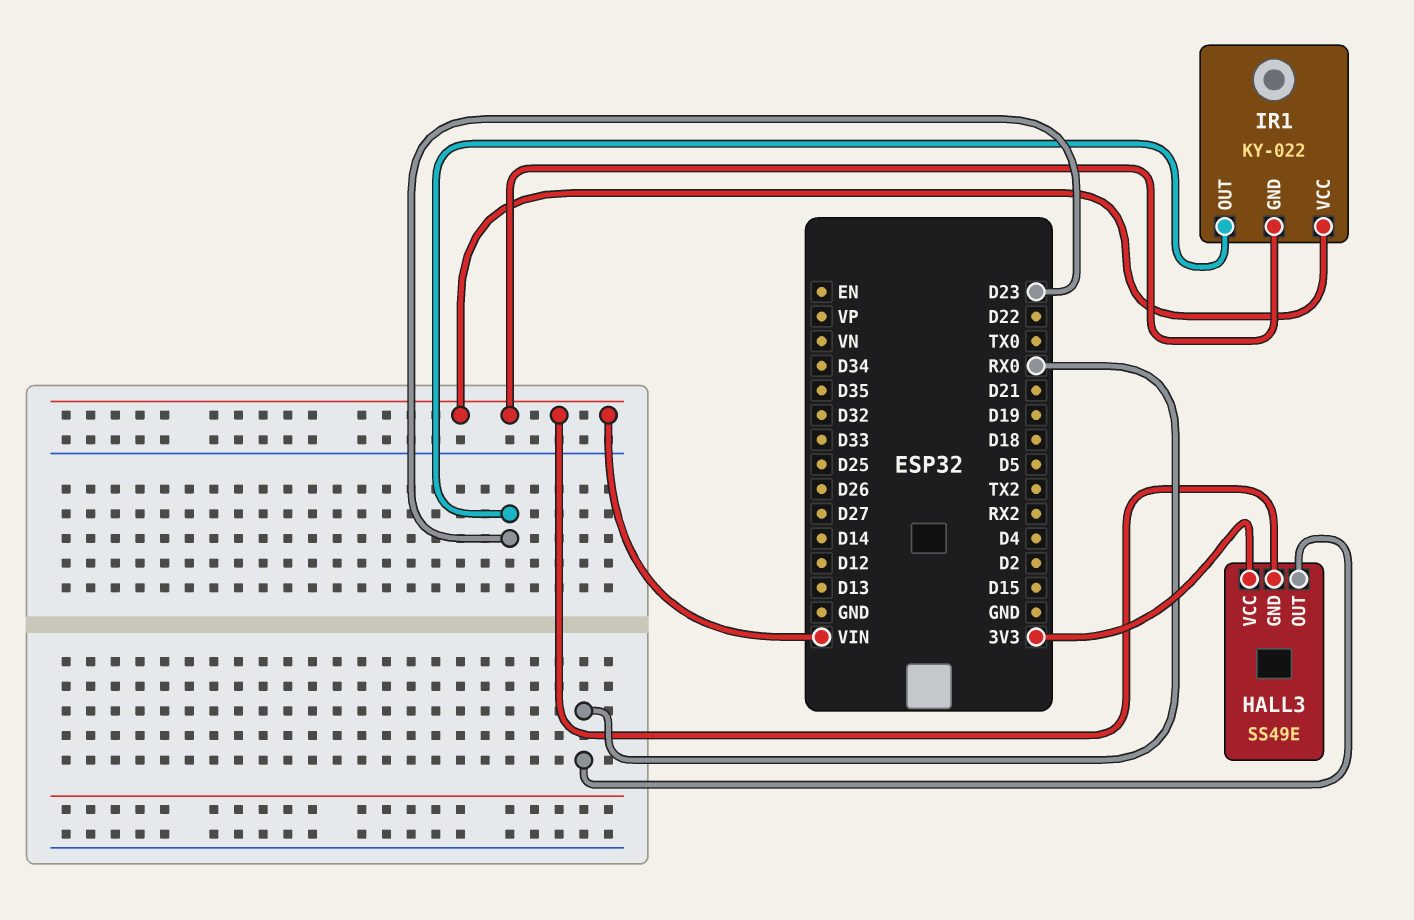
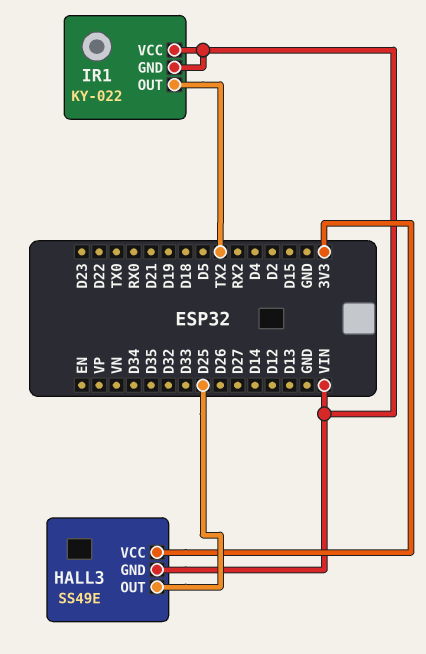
HALL3 pin OUT: RX0 -> D25
IR1 pin OUT: D23 -> TX2

